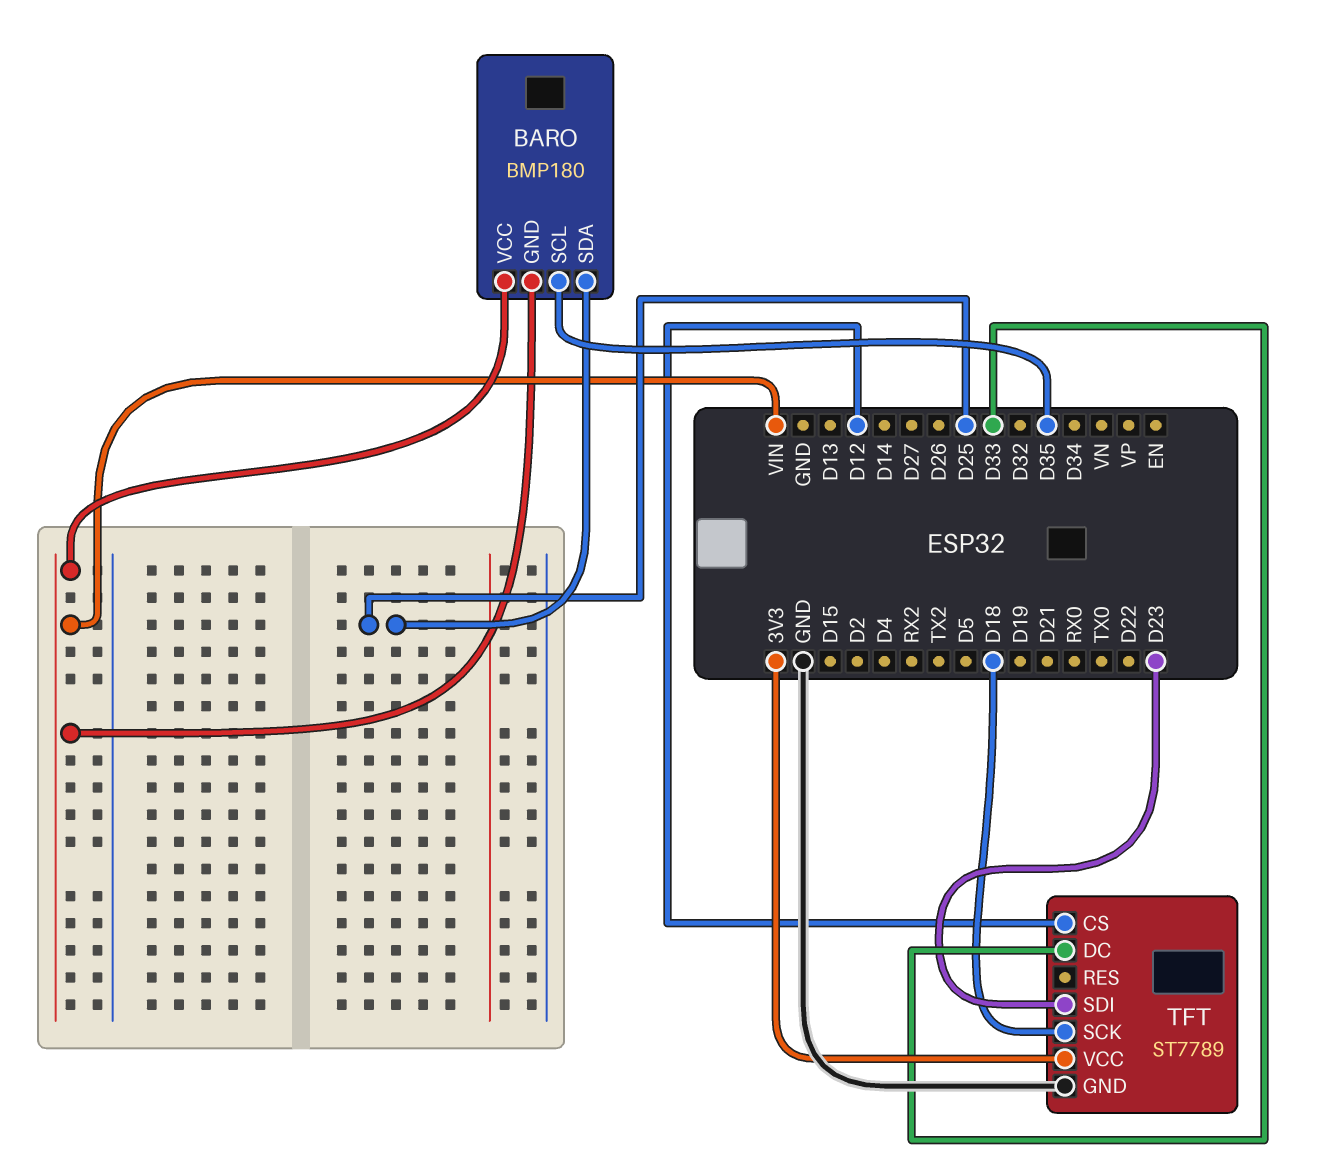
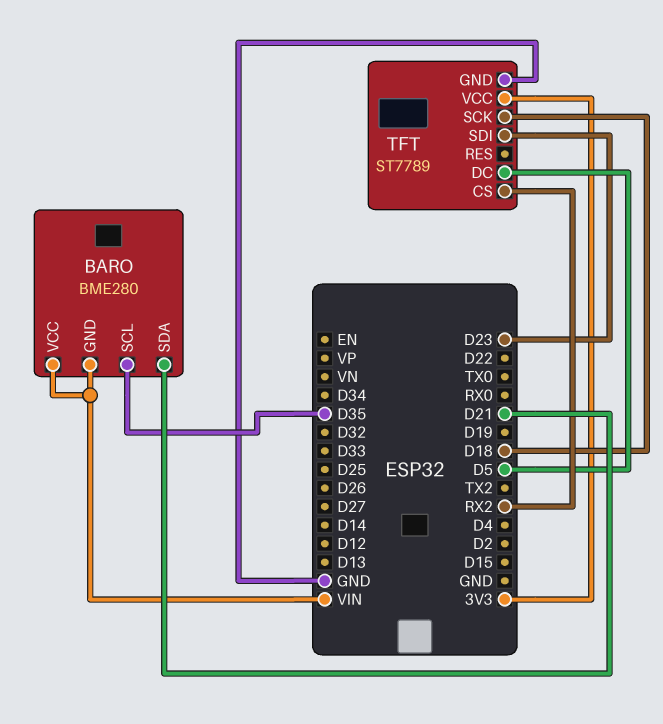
BARO: BMP180 -> BME280
BARO pin SDA: D25 -> D21
TFT pin CS: D12 -> RX2
TFT pin DC: D33 -> D5

